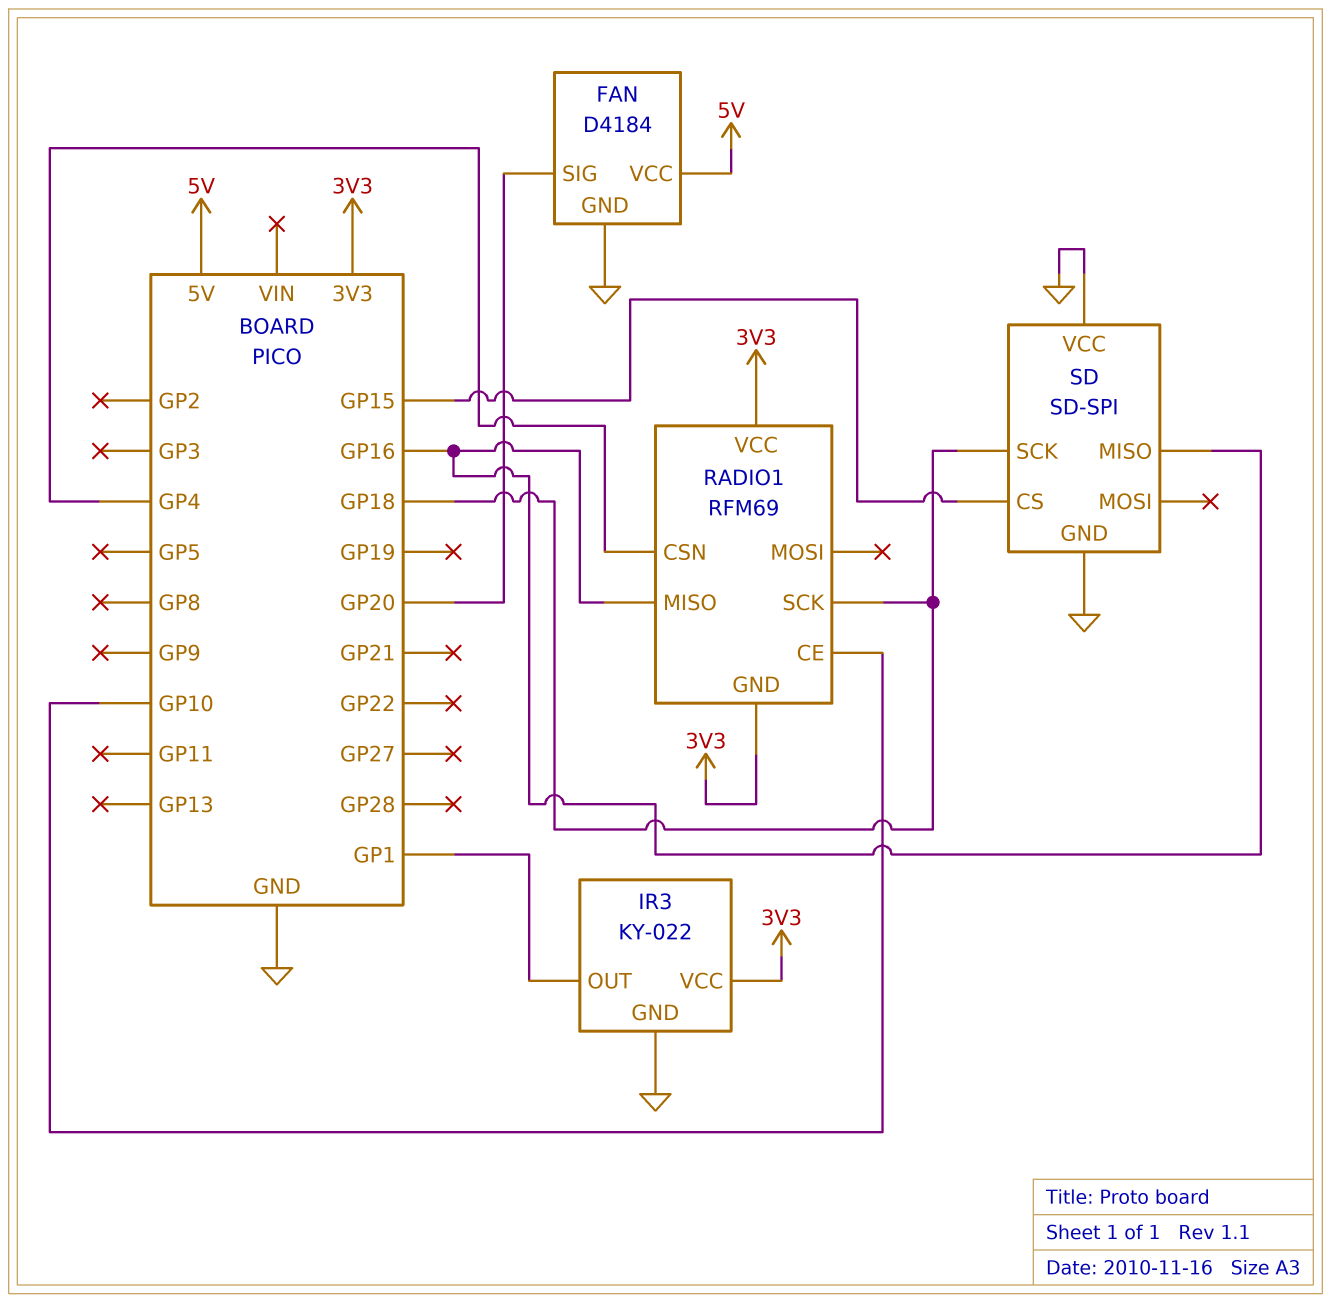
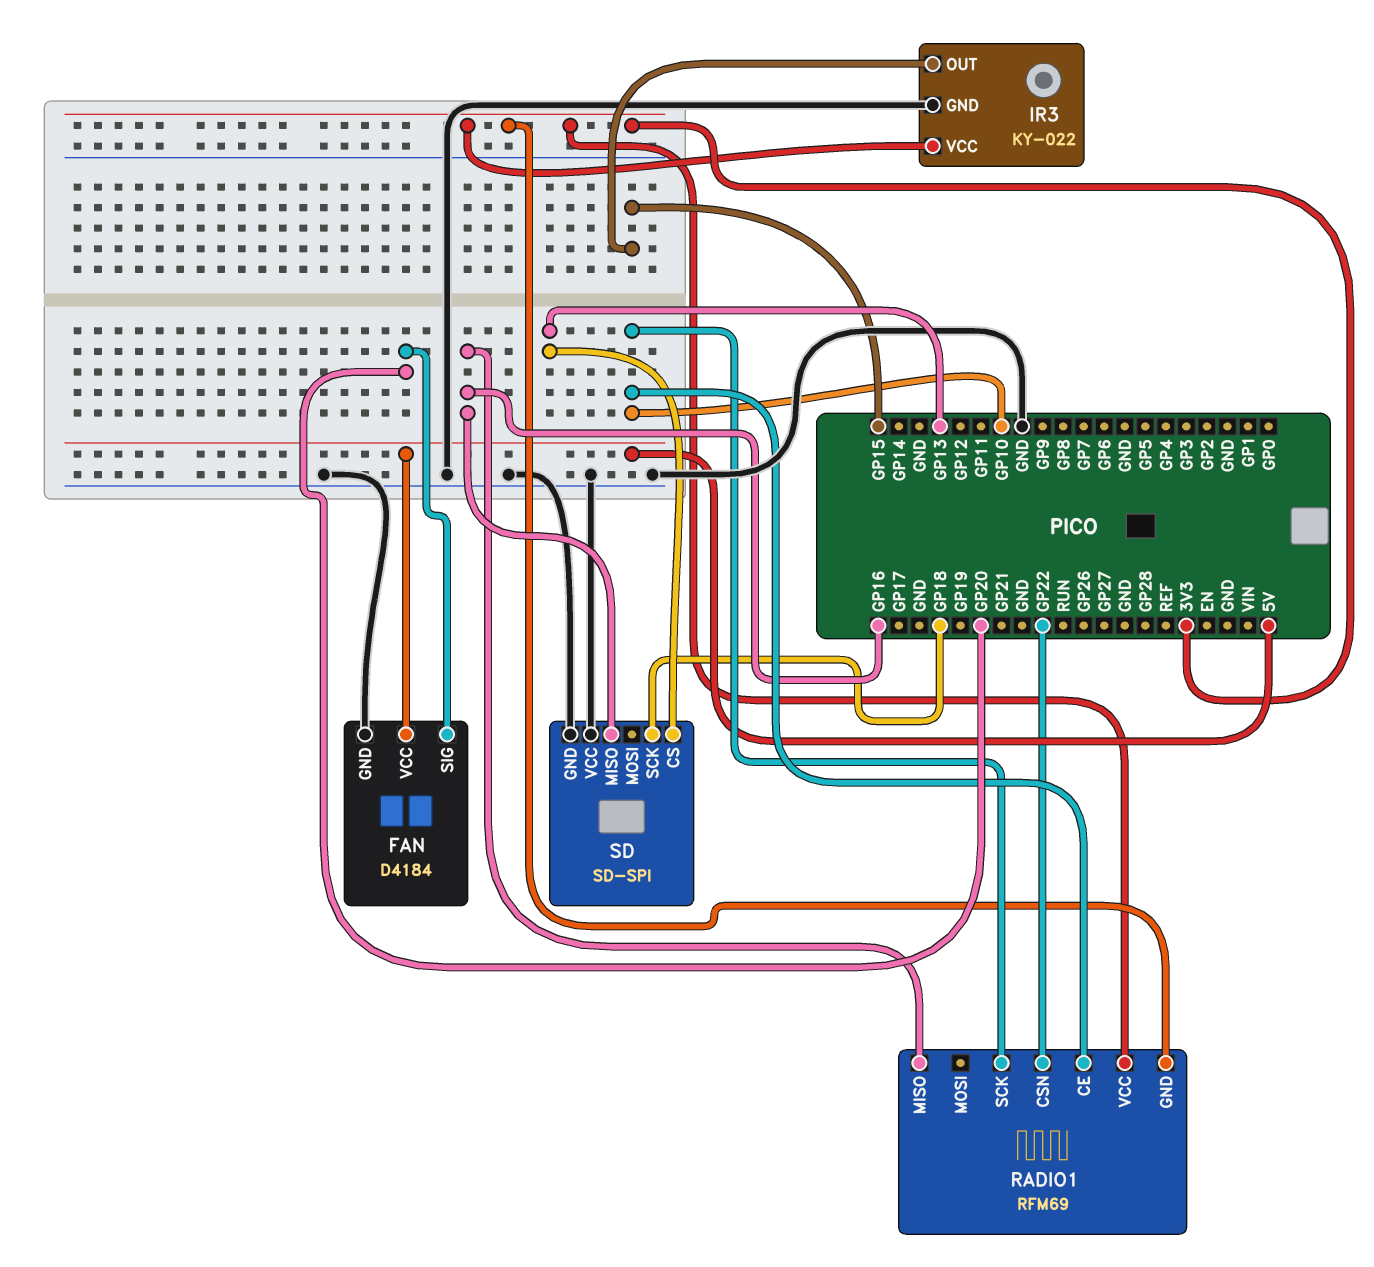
IR3 pin OUT: GP1 -> GP15
RADIO1 pin CSN: GP4 -> GP22
RADIO1 pin SCK: GP18 -> GP10
SD pin CS: GP15 -> GP13

